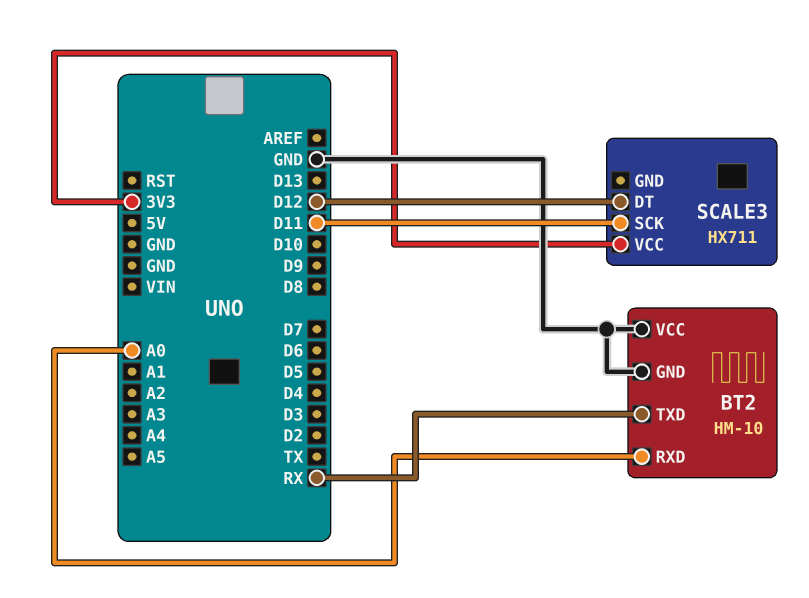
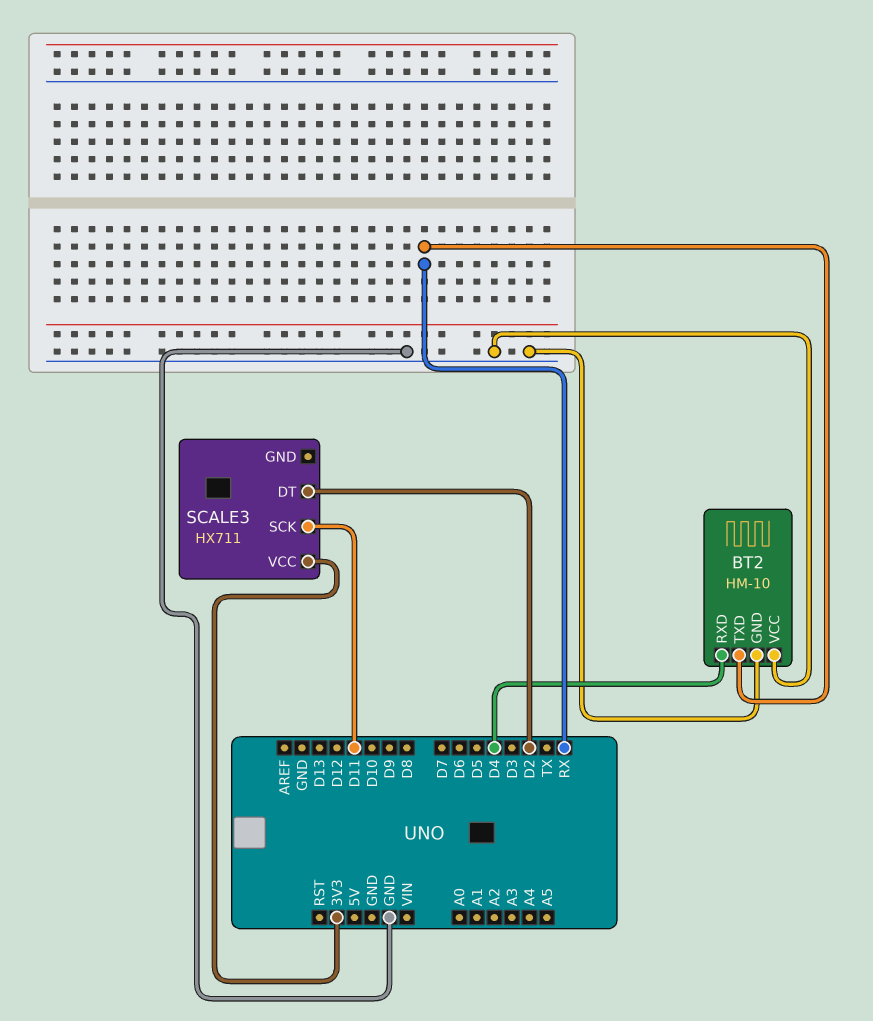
BT2 pin RXD: A0 -> D4
SCALE3 pin DT: D12 -> D2

